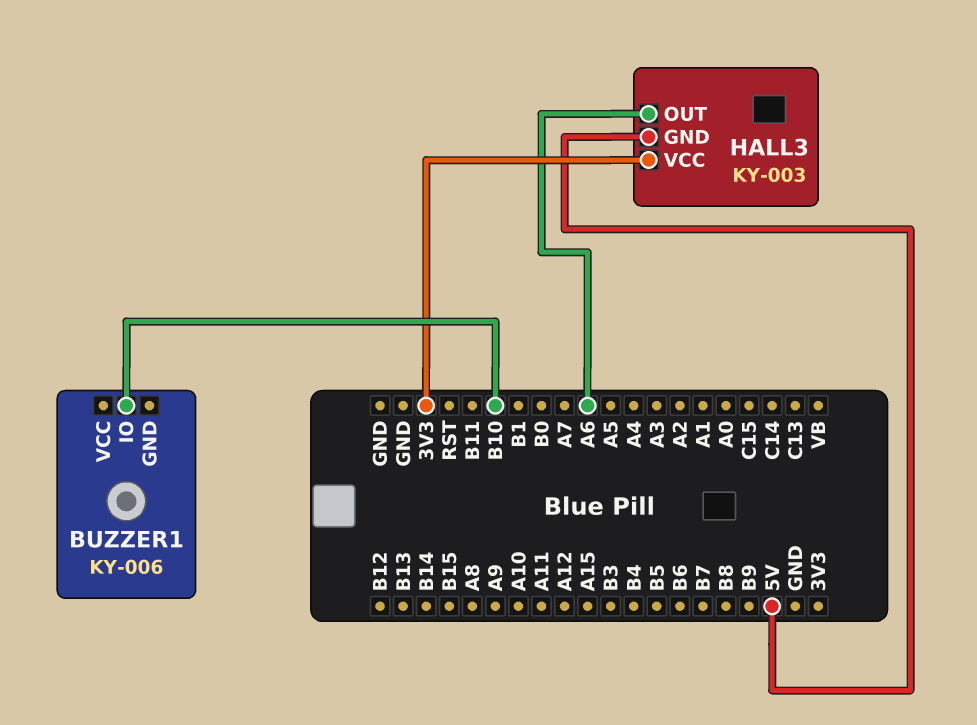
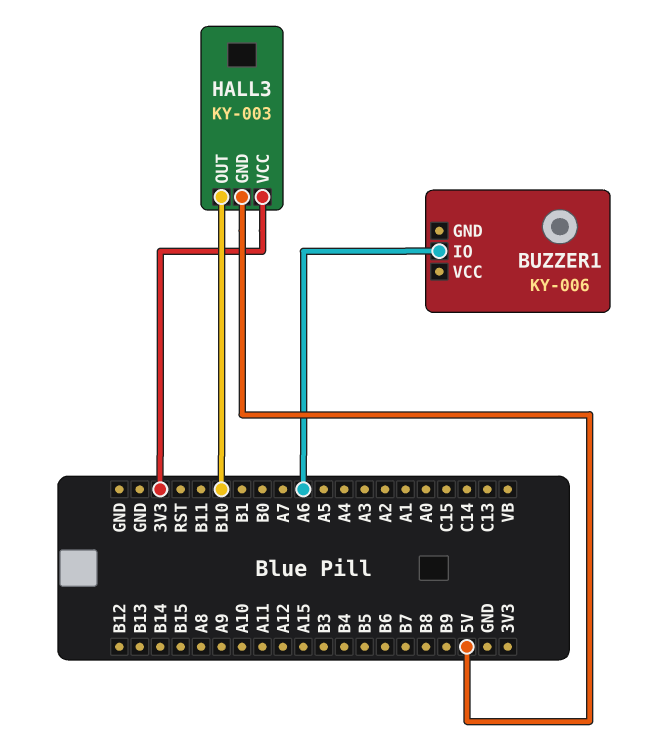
BUZZER1 pin IO: B10 -> A6
HALL3 pin OUT: A6 -> B10

